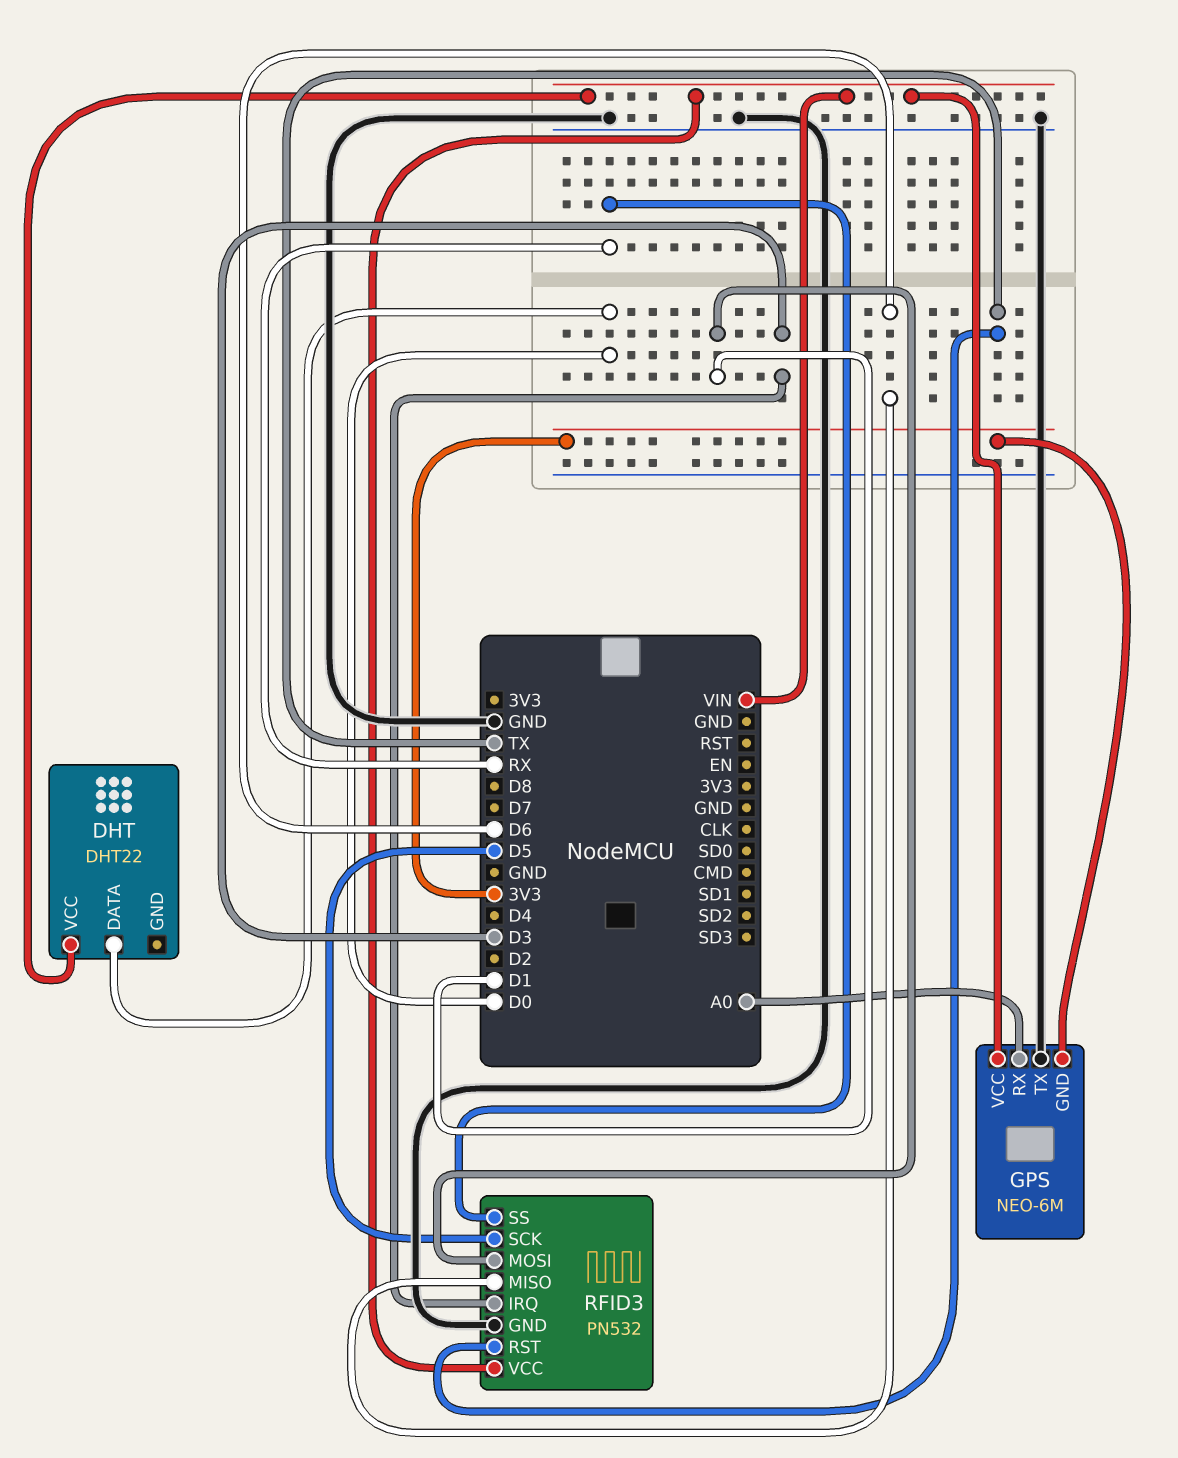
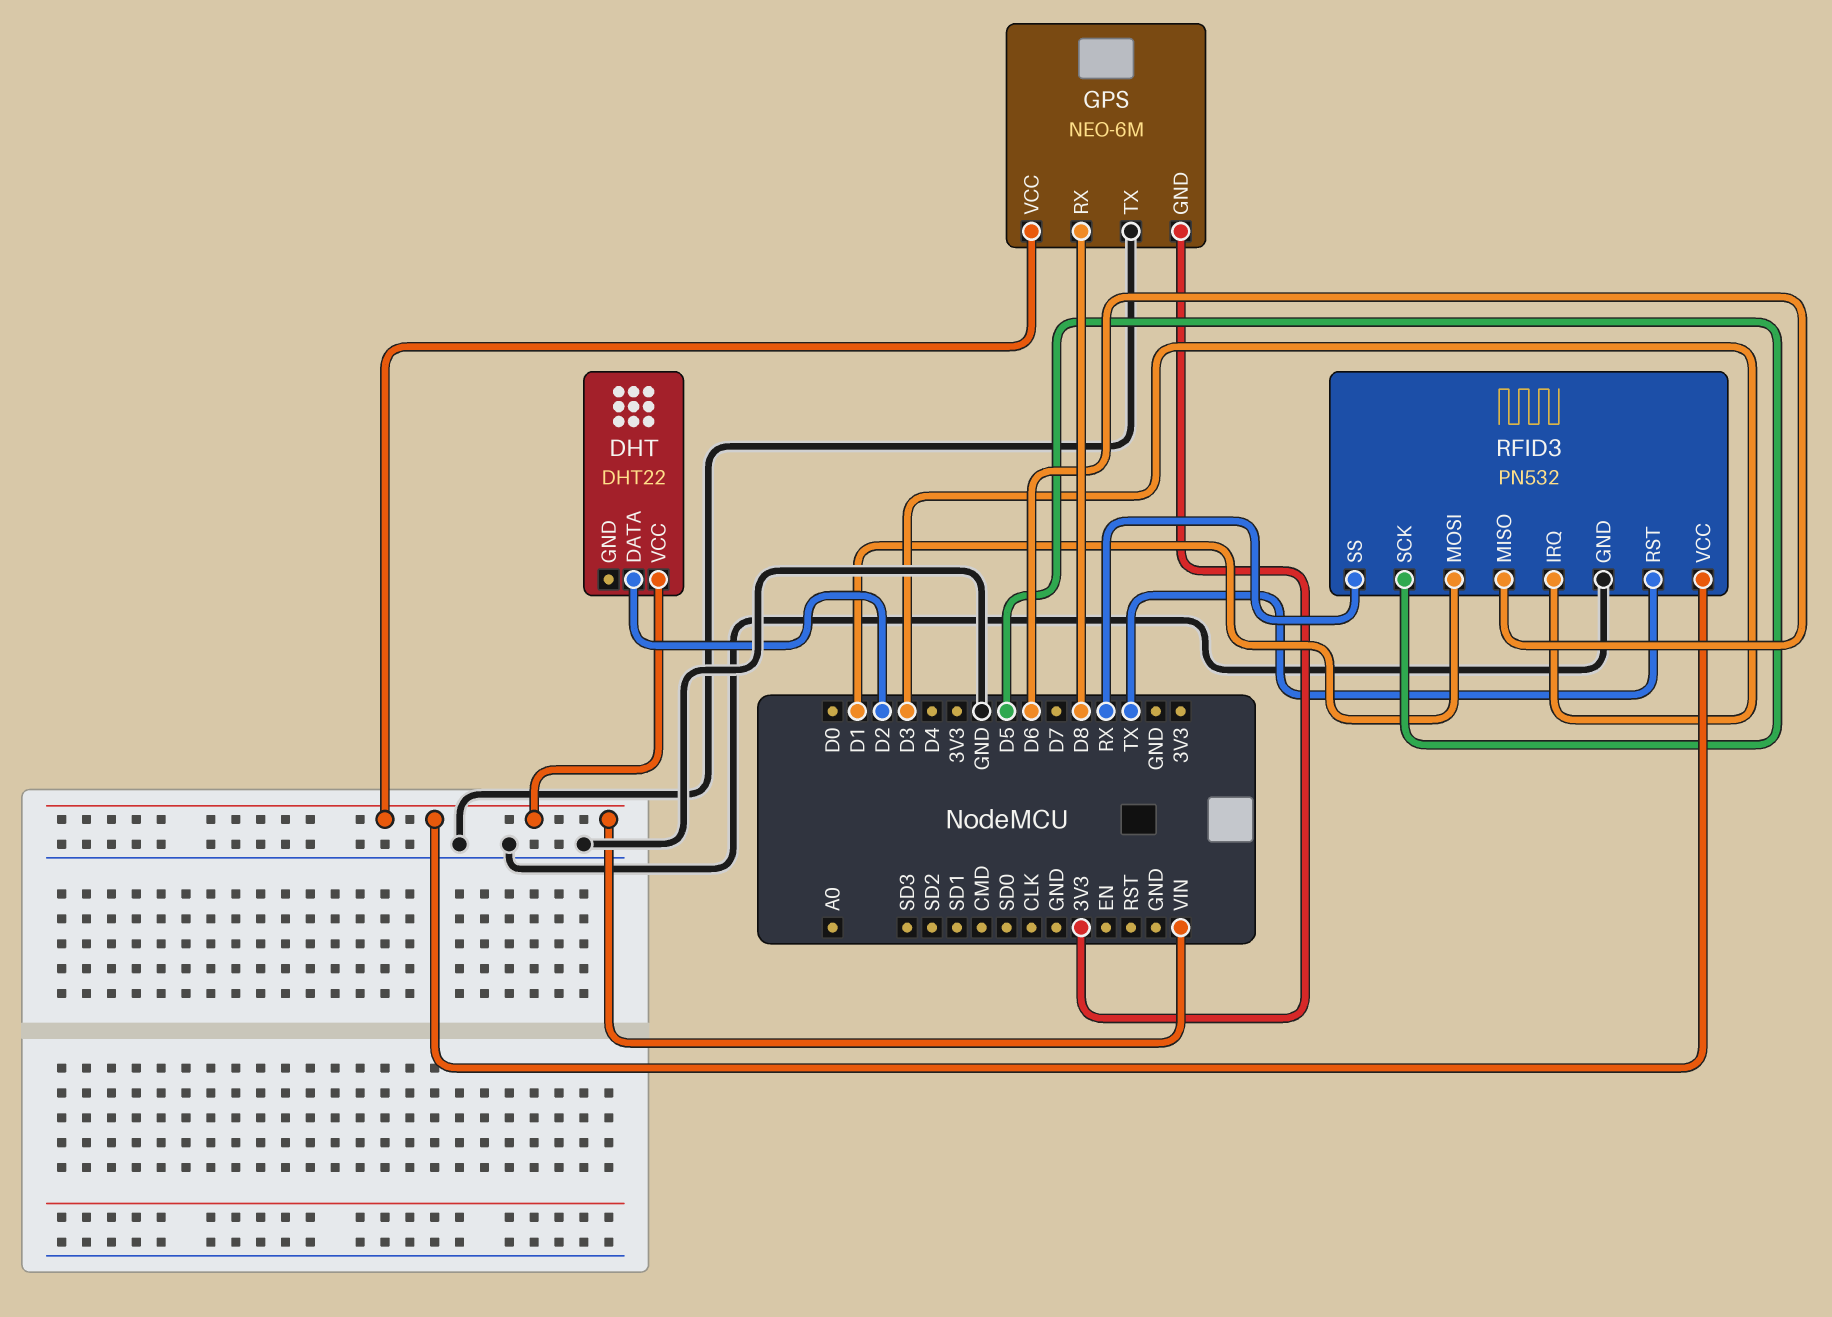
DHT pin DATA: D0 -> D2
GPS pin RX: A0 -> D8

